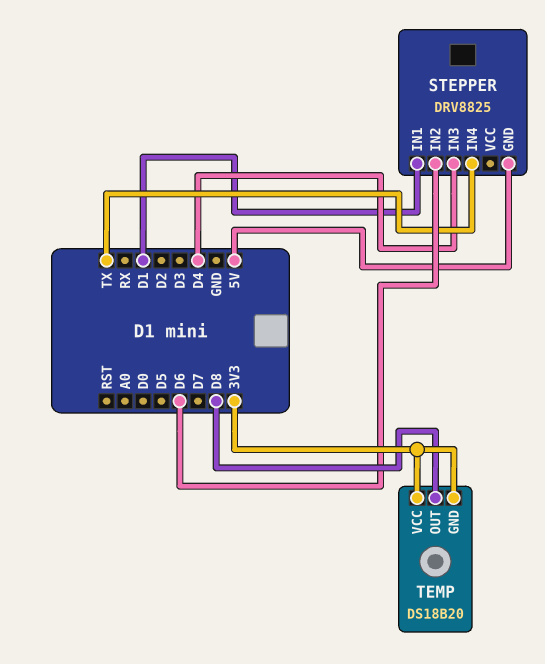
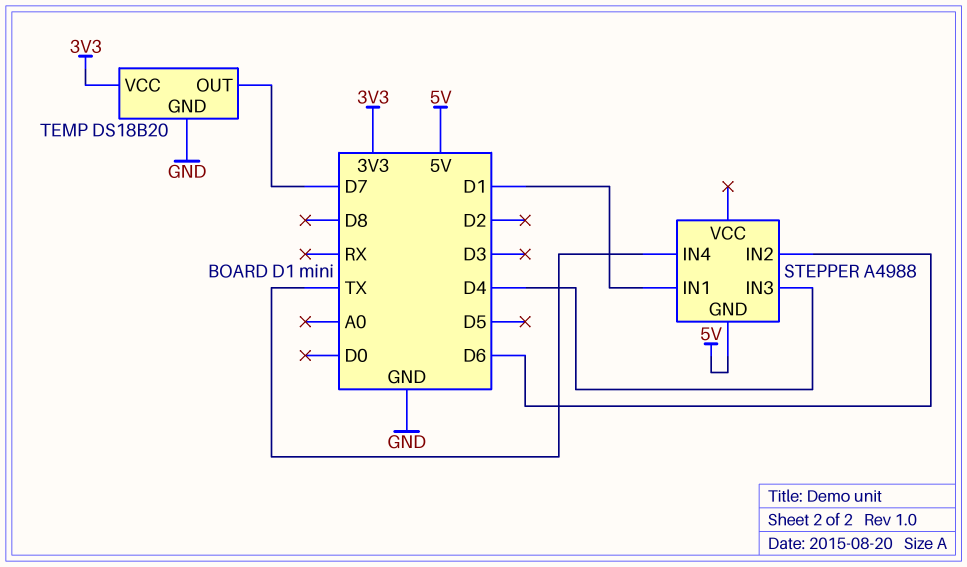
STEPPER: DRV8825 -> A4988
TEMP pin GND: 3V3 -> GND
TEMP pin OUT: D8 -> D7

